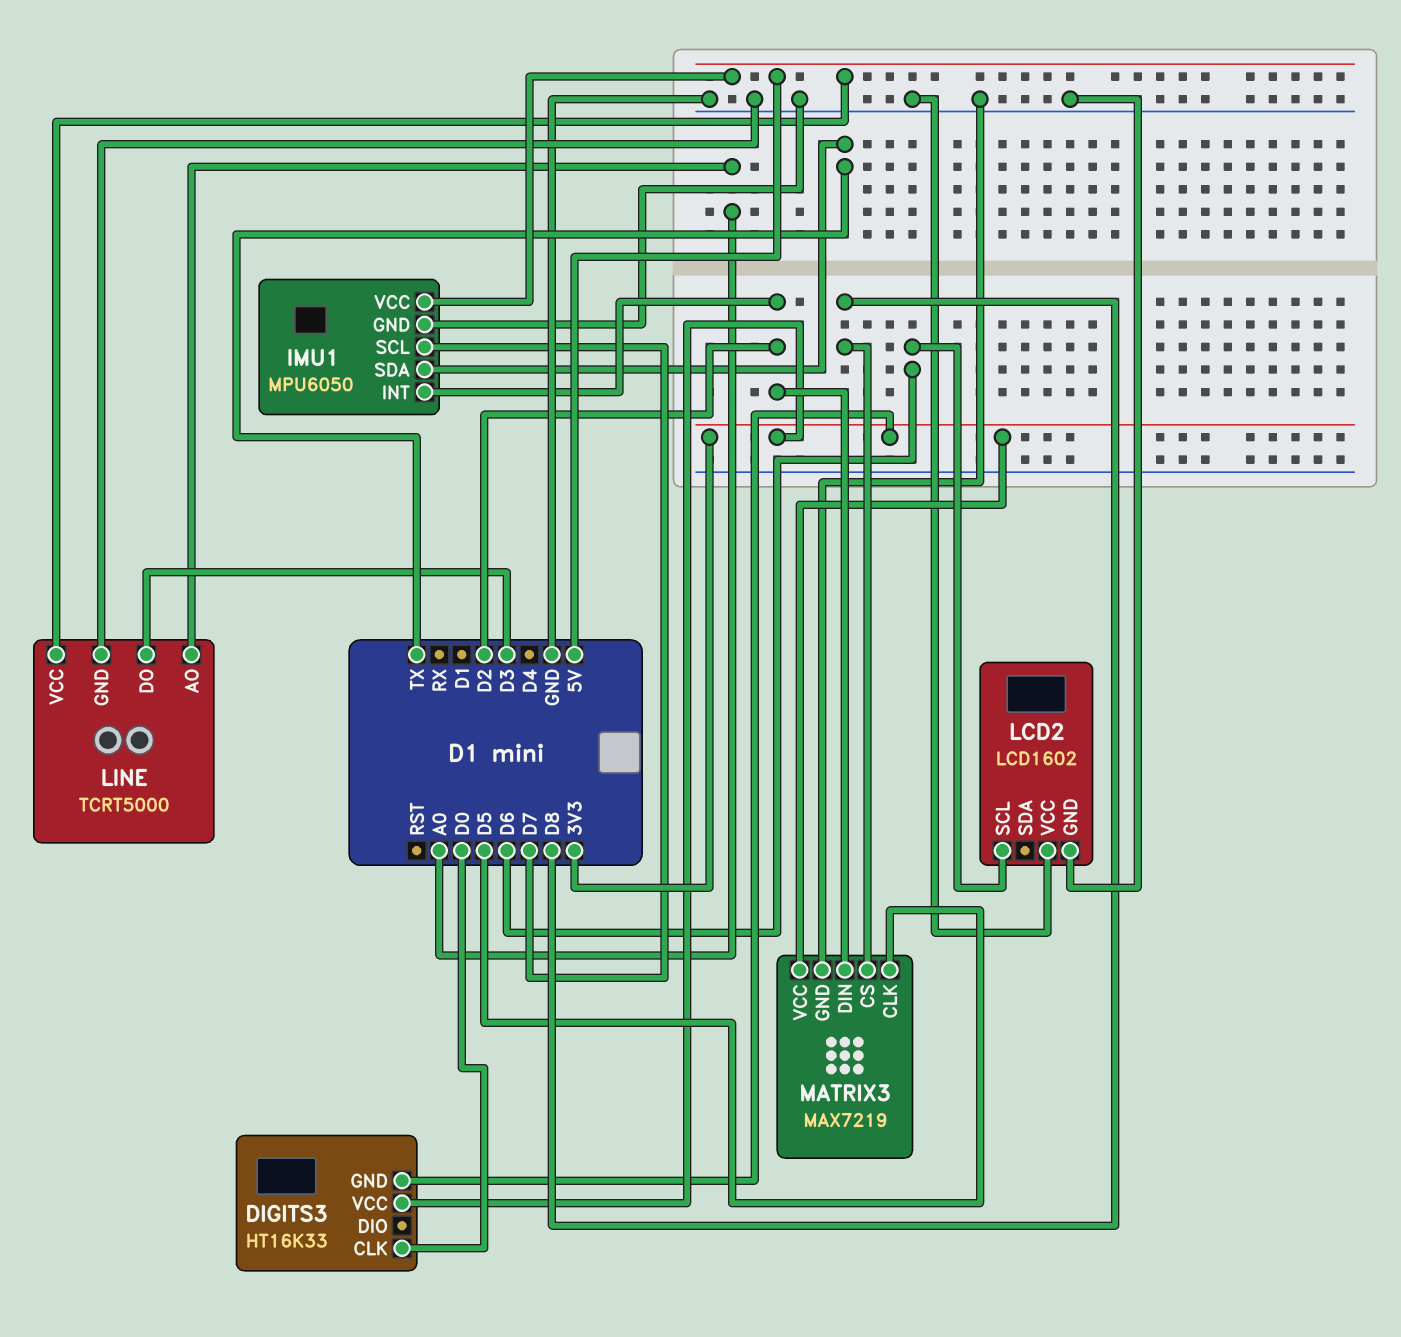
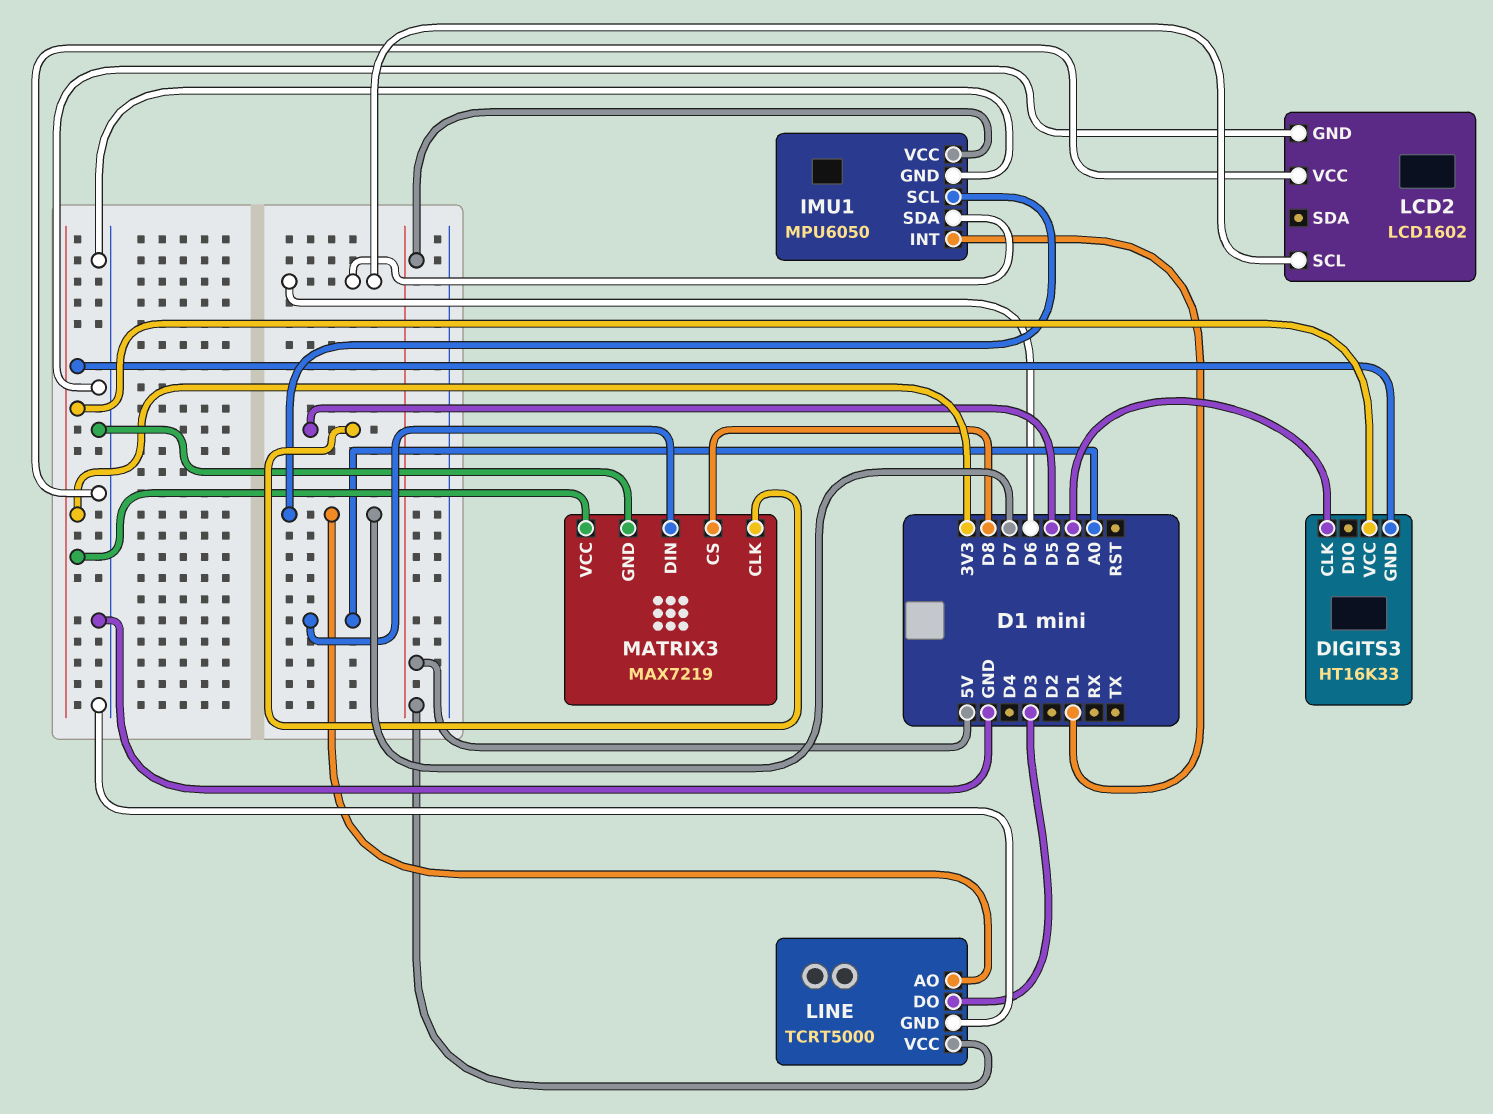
IMU1 pin INT: D2 -> D1
IMU1 pin SDA: TX -> D6
LINE pin AO: A0 -> D7
MATRIX3 pin DIN: D2 -> A0

